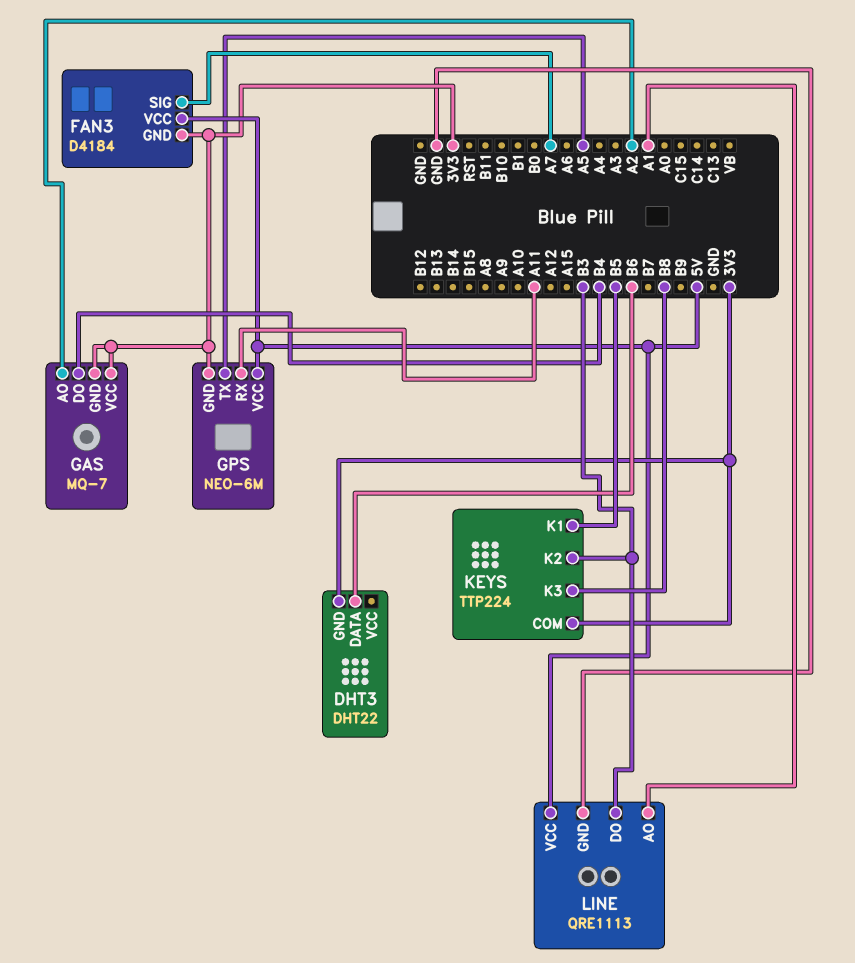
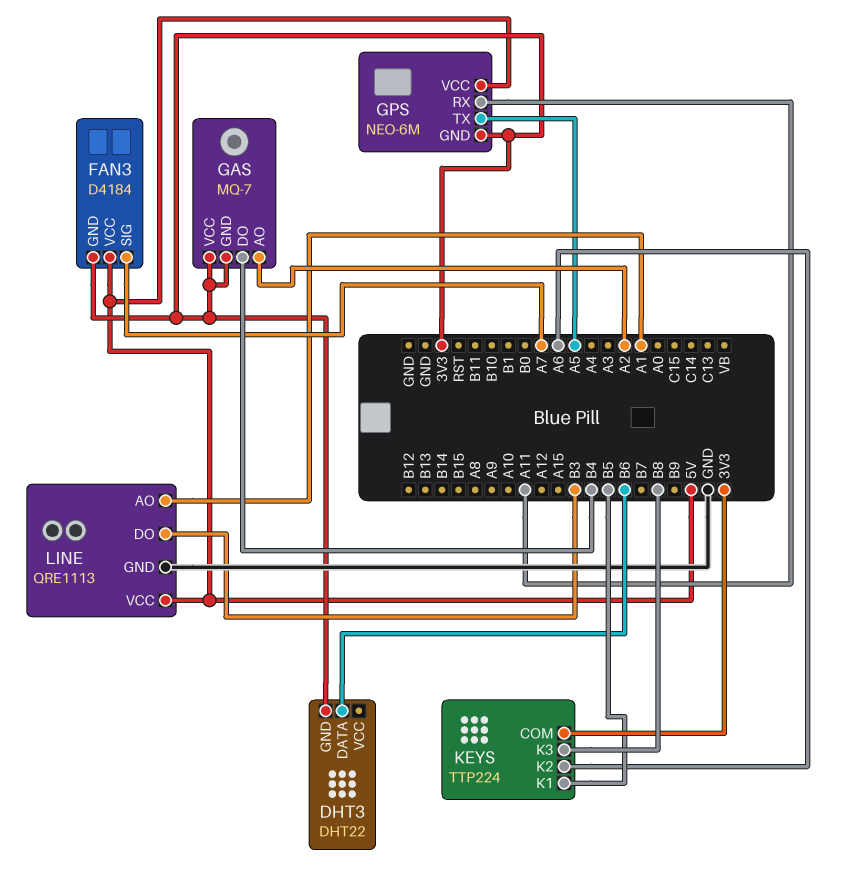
KEYS pin K2: B3 -> A6

